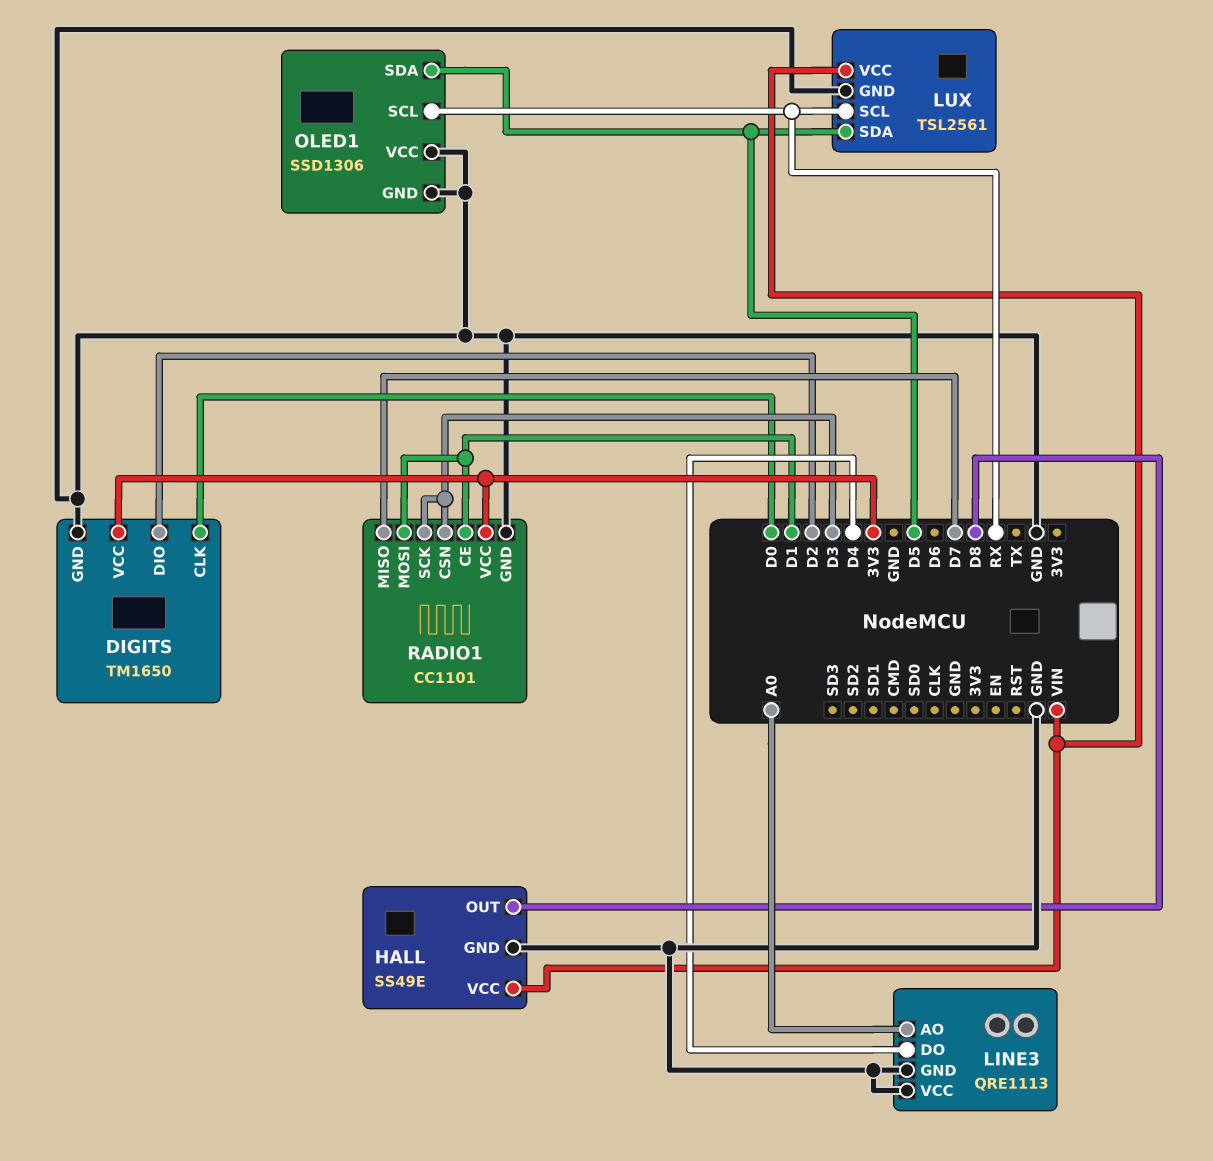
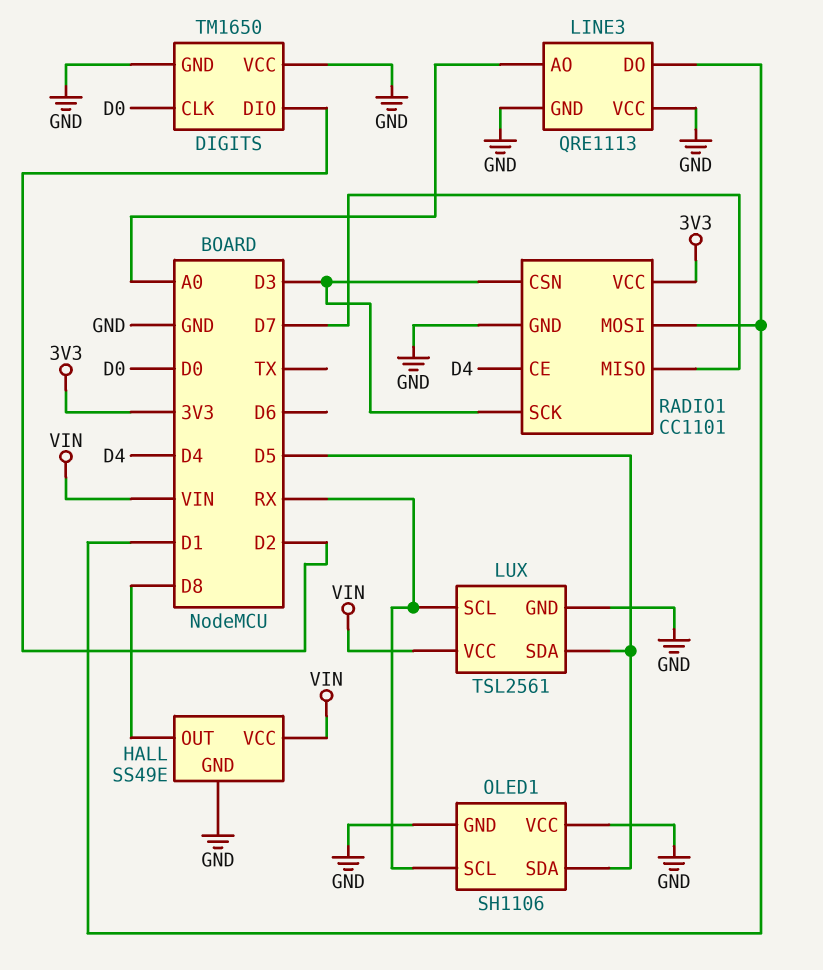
DIGITS pin VCC: 3V3 -> GND
LINE3 pin DO: D4 -> D1
OLED1: SSD1306 -> SH1106
RADIO1 pin CE: D1 -> D4

